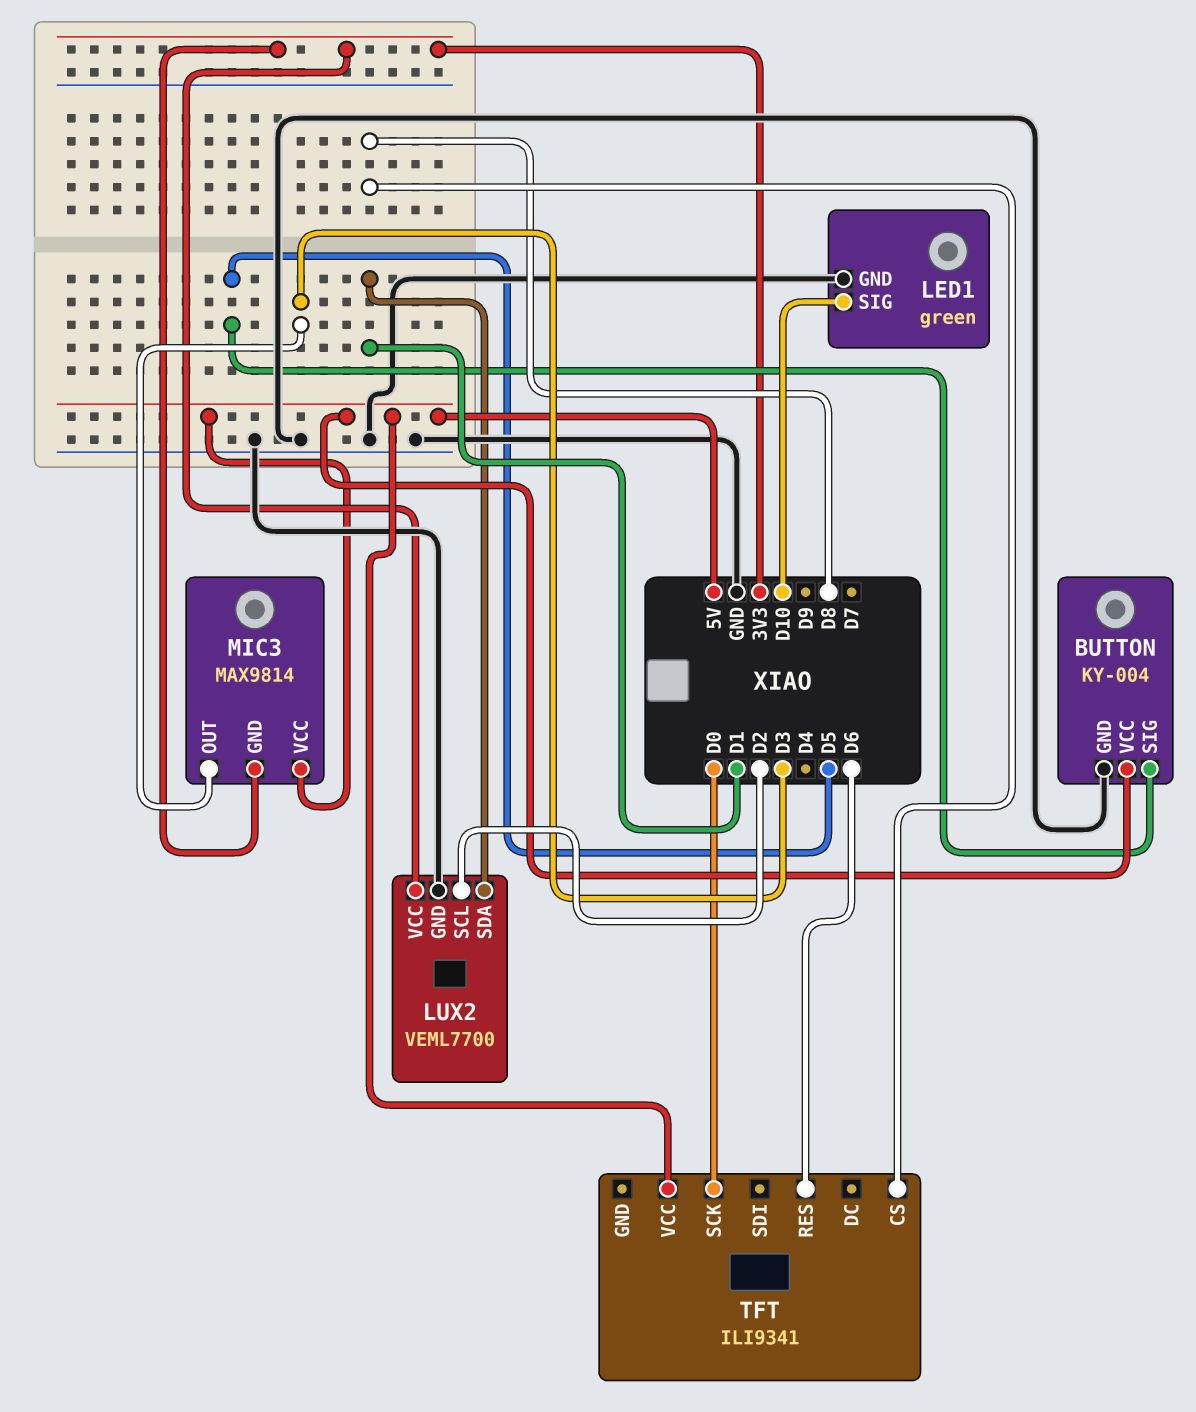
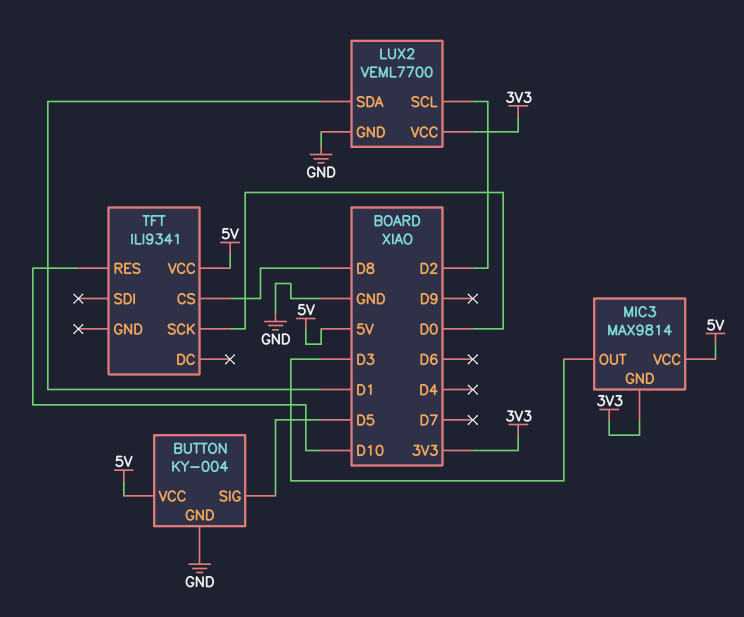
LED1: green -> none
LED1 pin GND: GND -> none
LED1 pin SIG: D10 -> none
TFT pin RES: D6 -> D10

